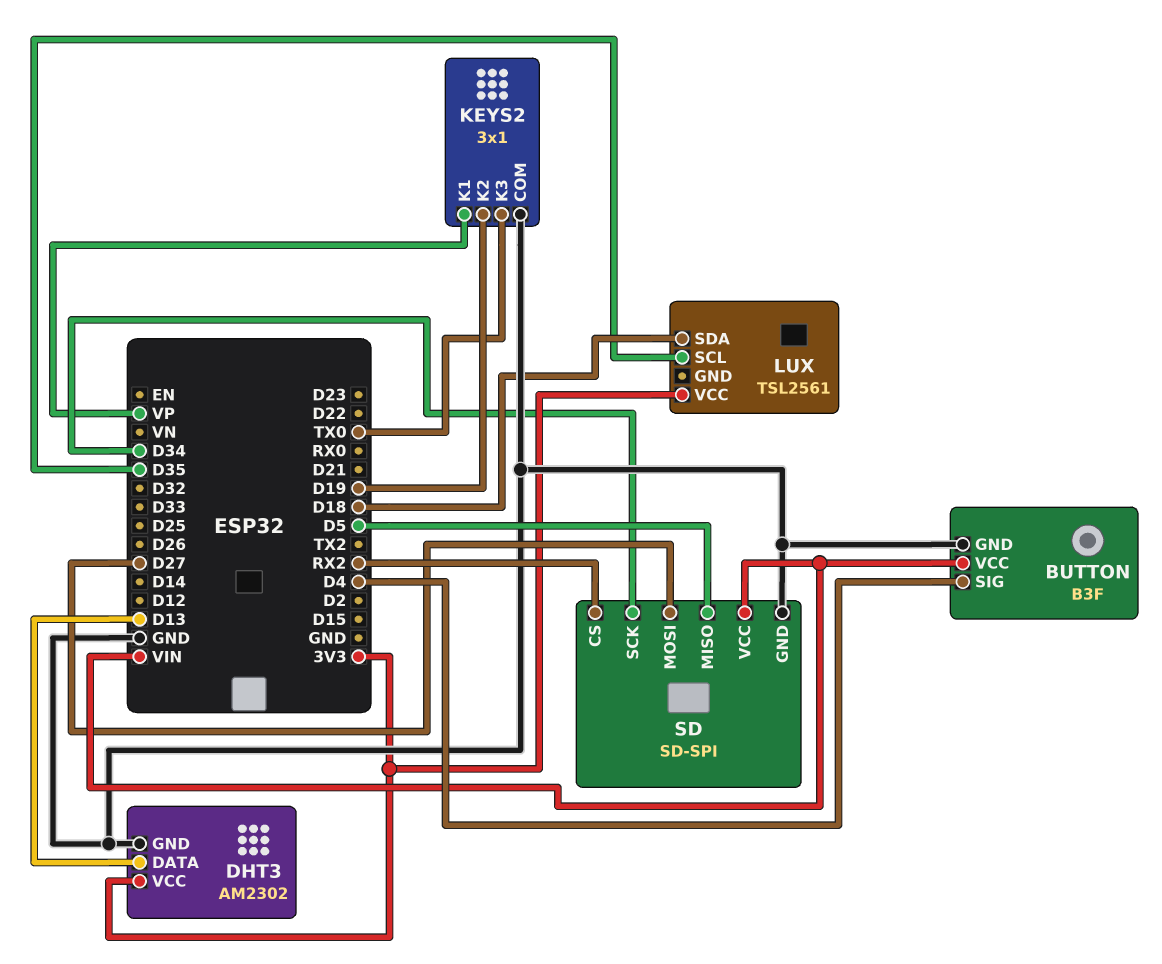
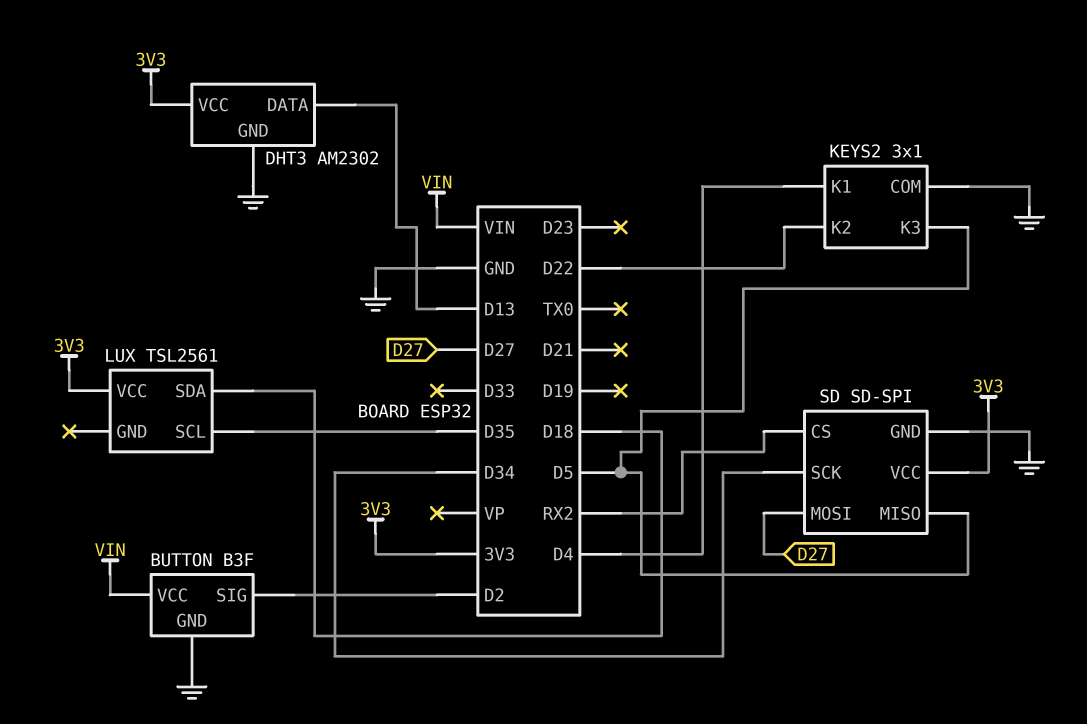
BUTTON pin SIG: D4 -> D2
KEYS2 pin K1: VP -> D4
KEYS2 pin K2: D19 -> D22
KEYS2 pin K3: TX0 -> D5
SD pin VCC: VIN -> 3V3

